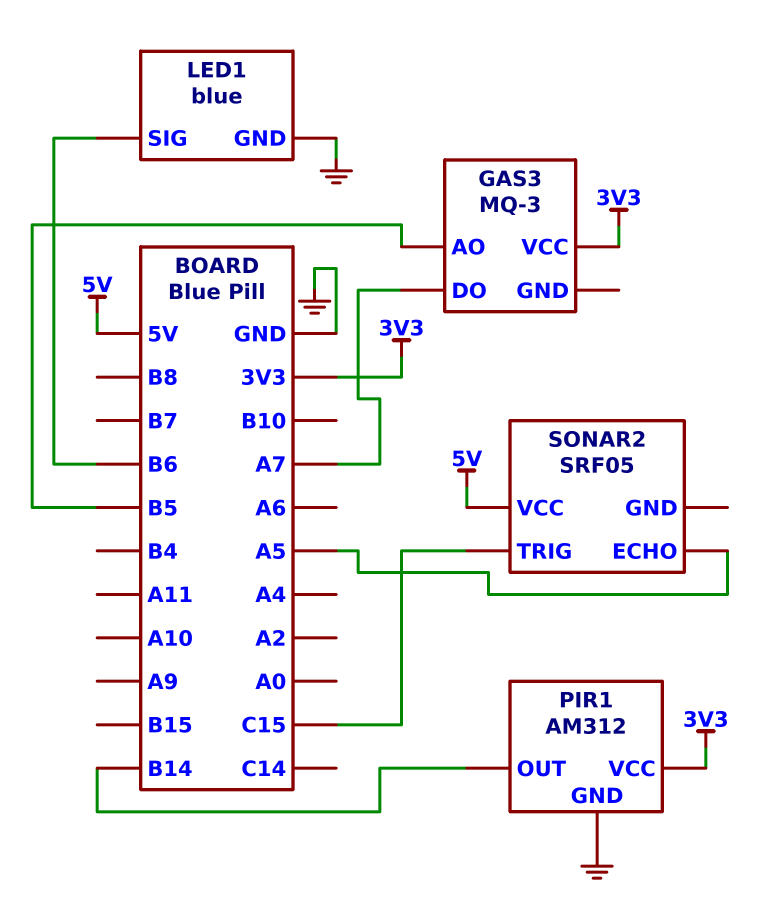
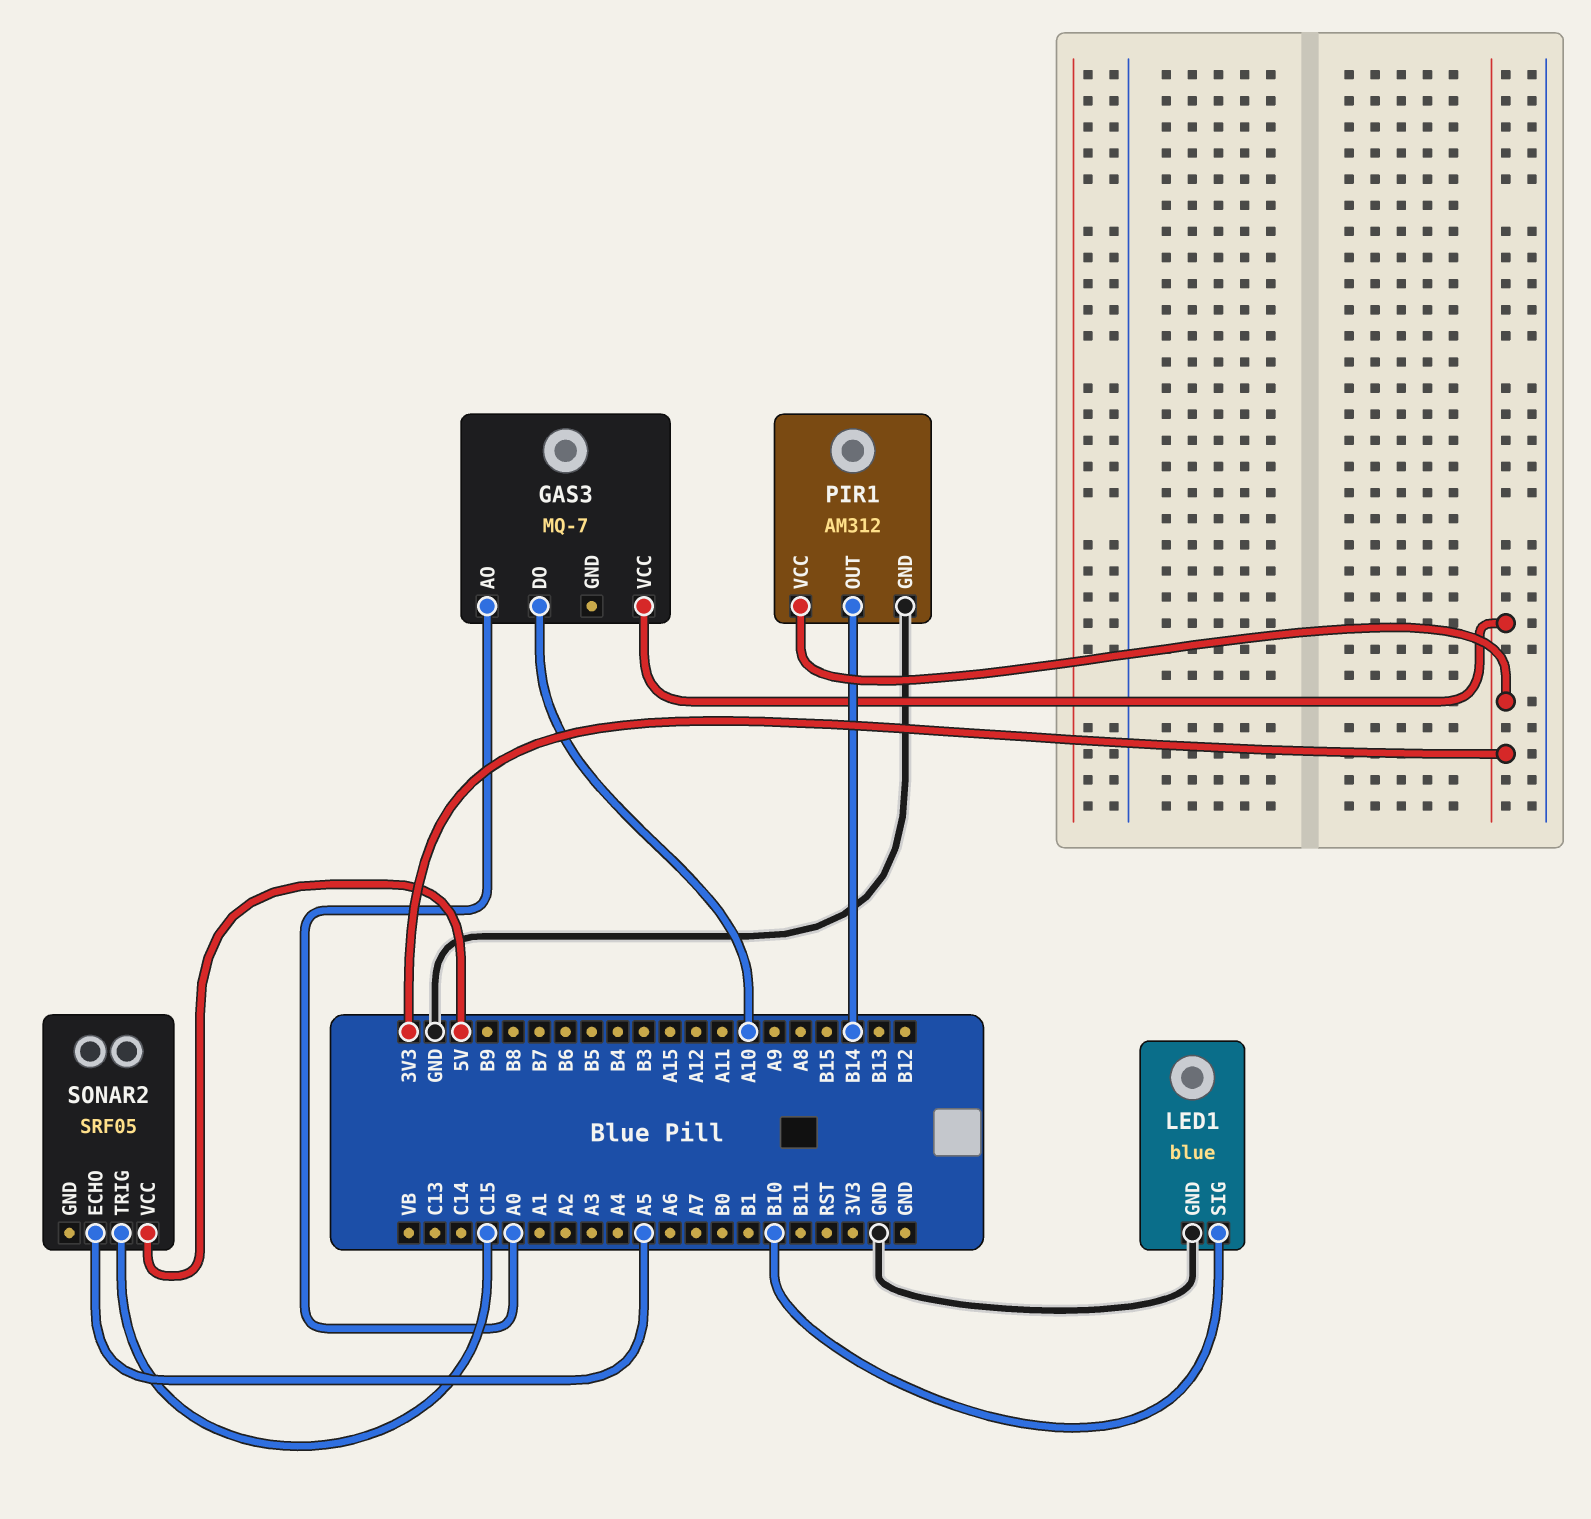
GAS3: MQ-3 -> MQ-7
GAS3 pin AO: B5 -> A0
GAS3 pin DO: A7 -> A10
LED1 pin SIG: B6 -> B10

